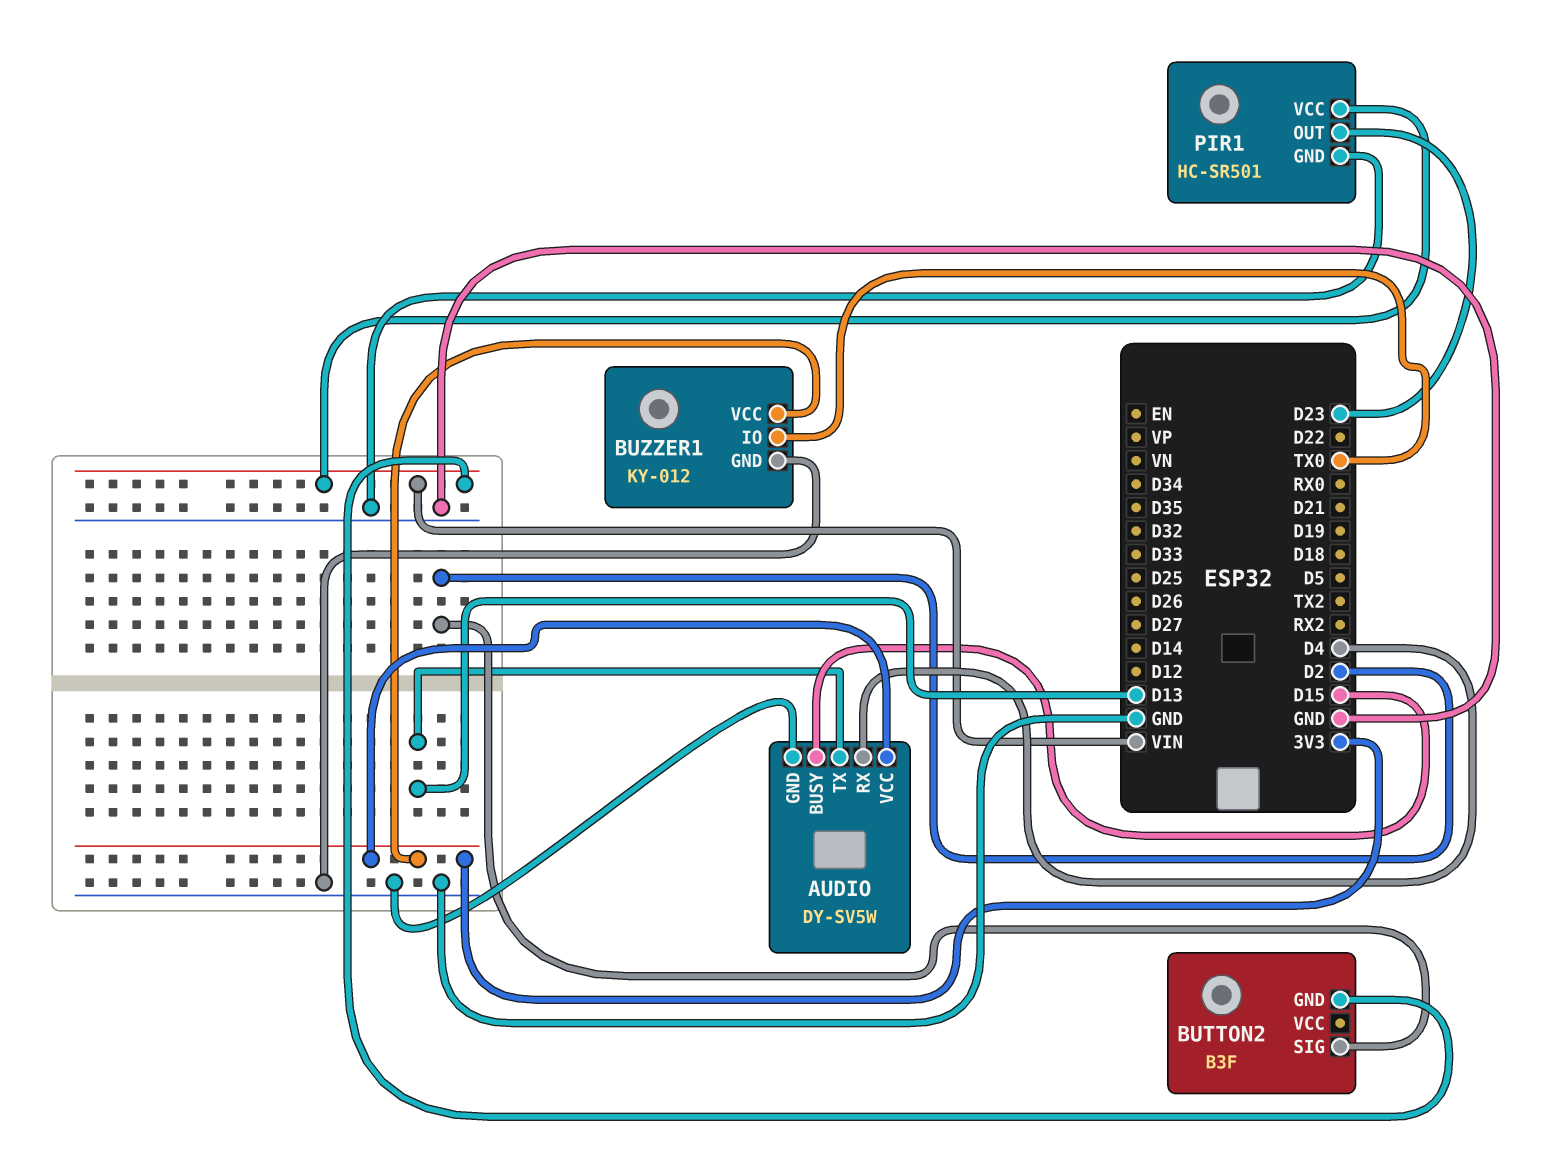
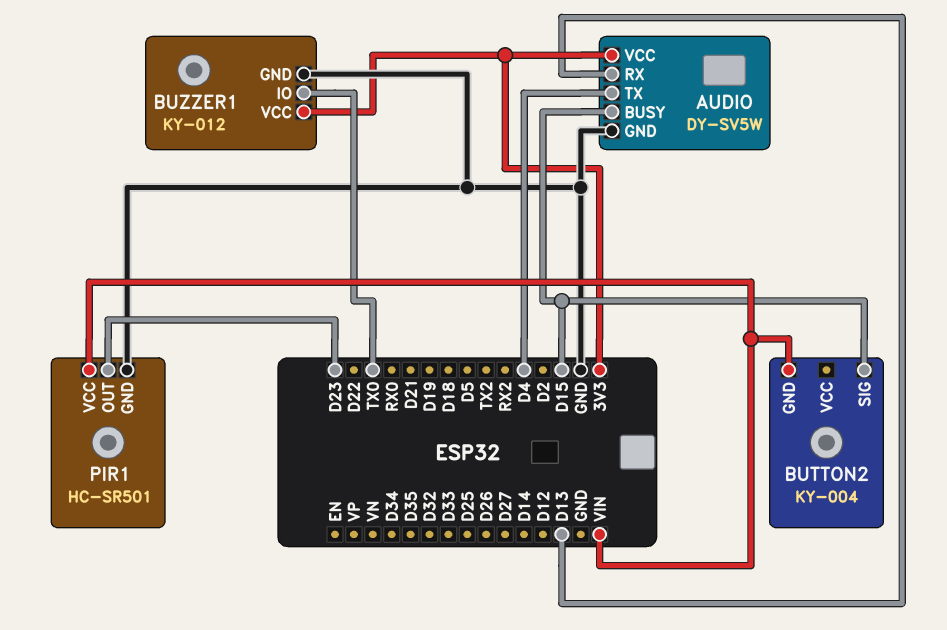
AUDIO pin RX: D4 -> D13
AUDIO pin TX: D13 -> D4
BUTTON2: B3F -> KY-004
BUTTON2 pin SIG: D2 -> D15

